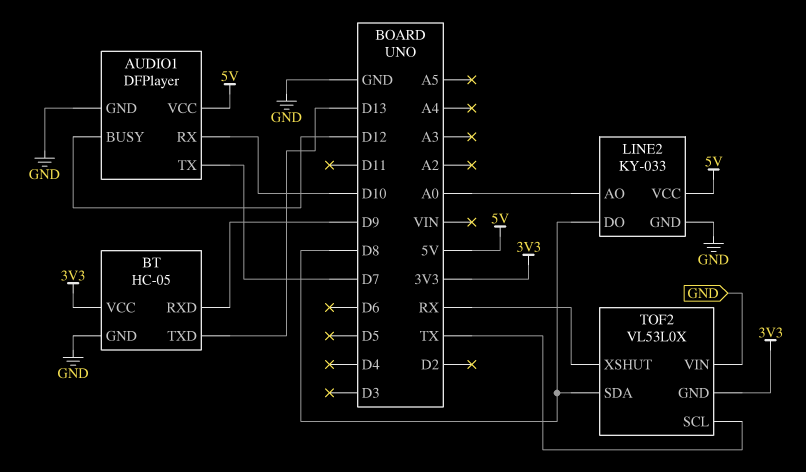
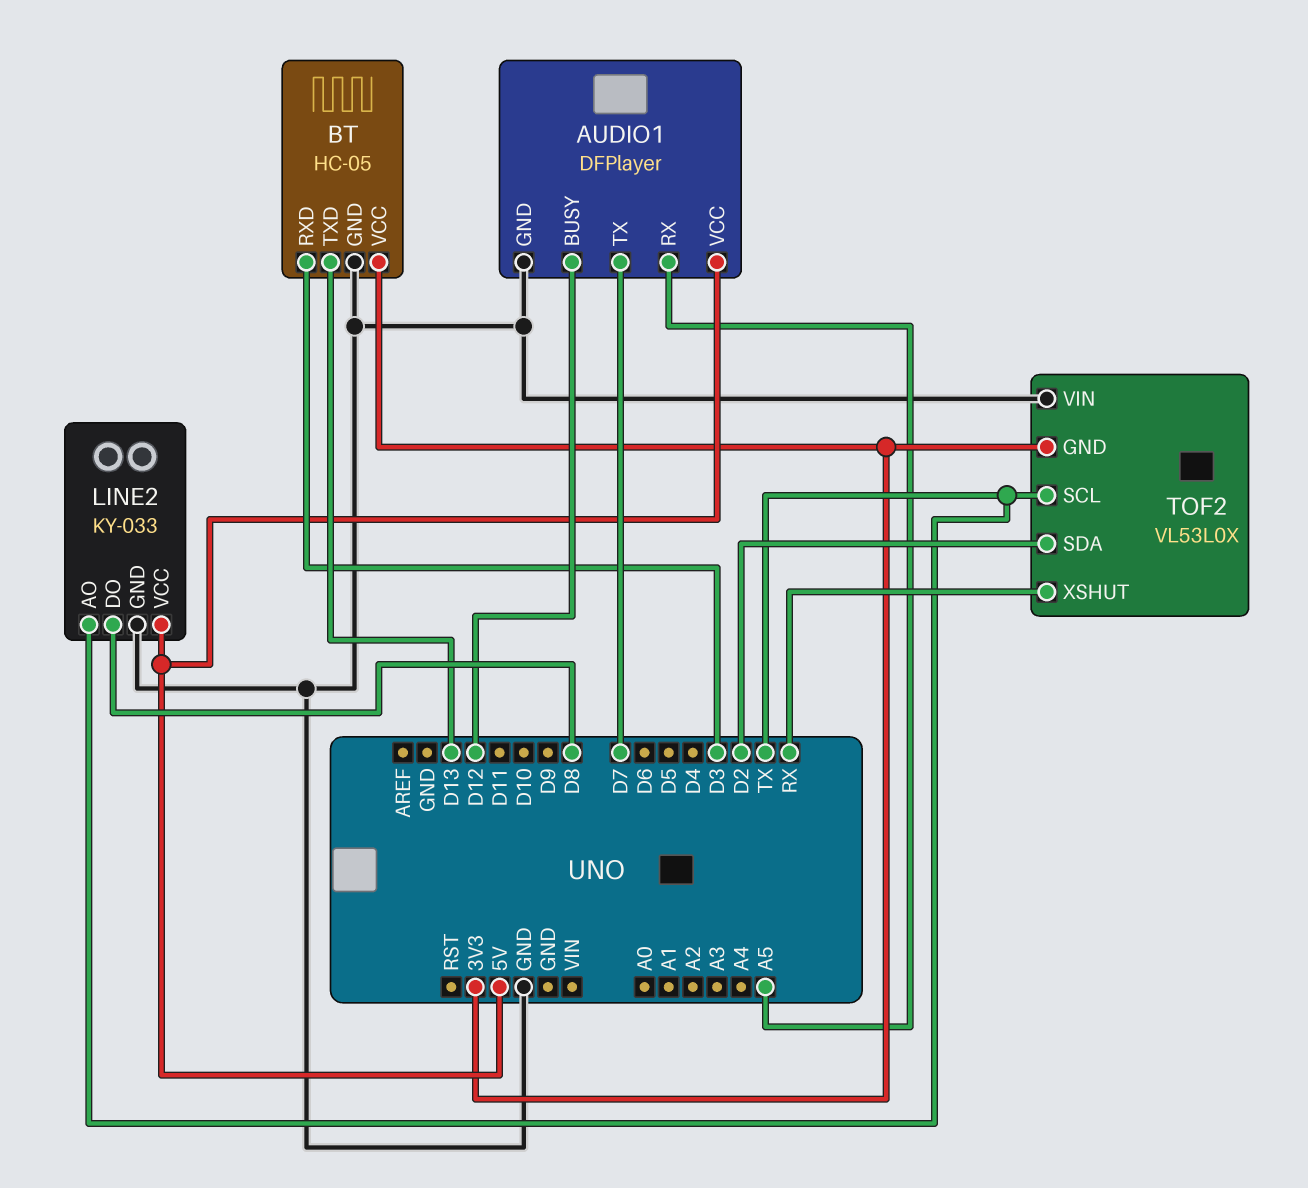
AUDIO1 pin RX: D10 -> A5
BT pin RXD: D9 -> D3
LINE2 pin AO: A0 -> TX
TOF2 pin SDA: D8 -> D2

